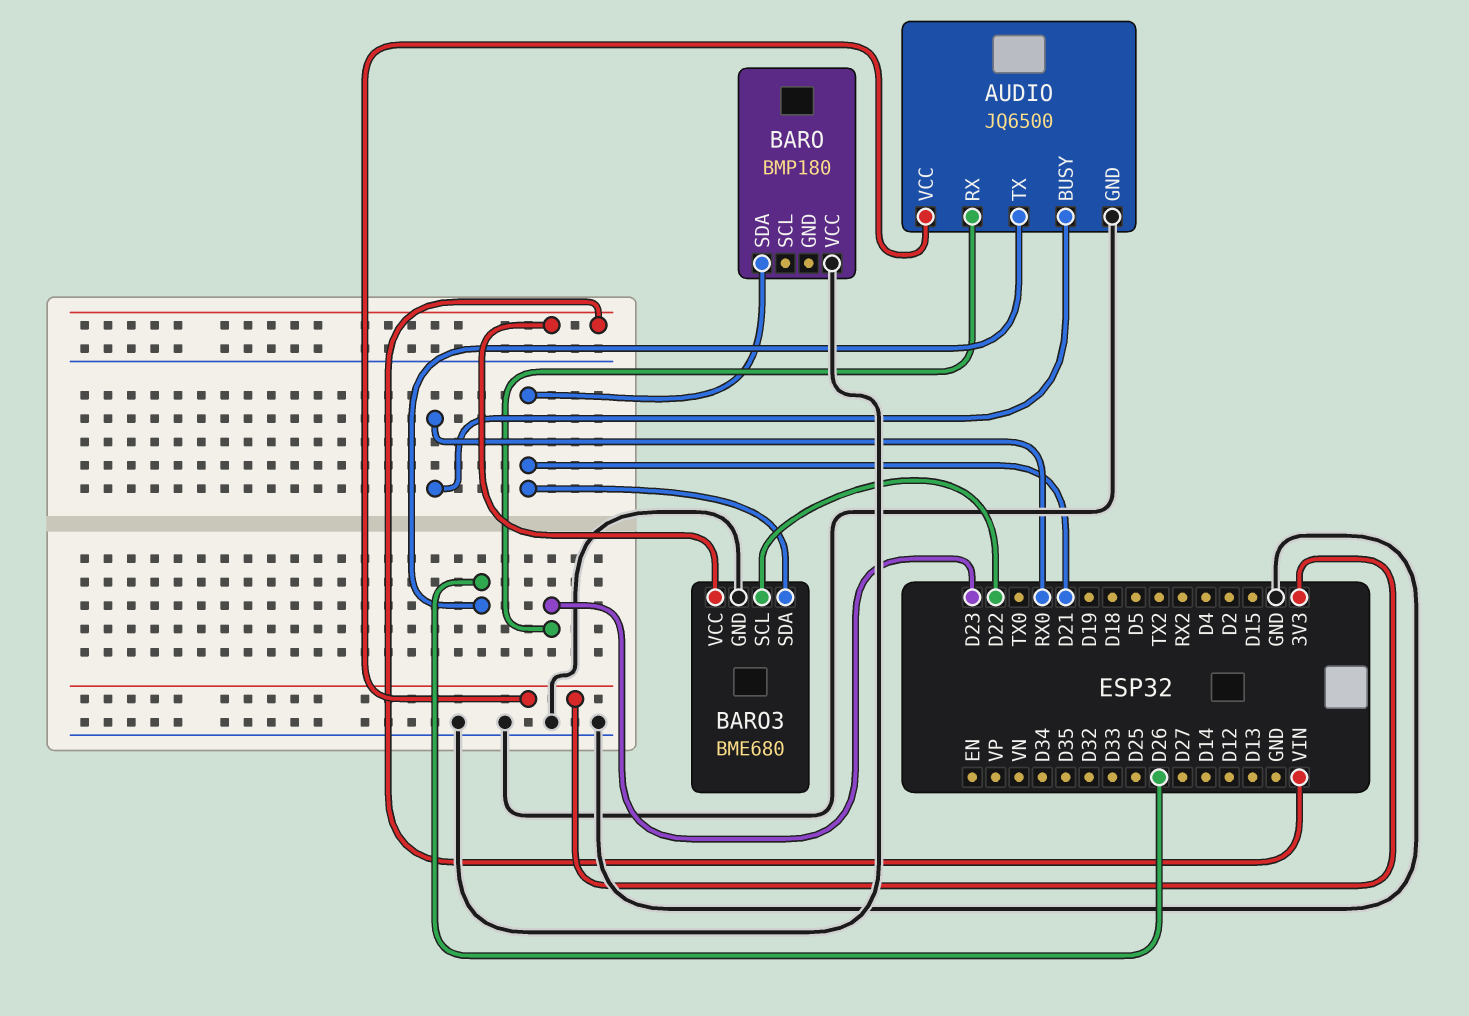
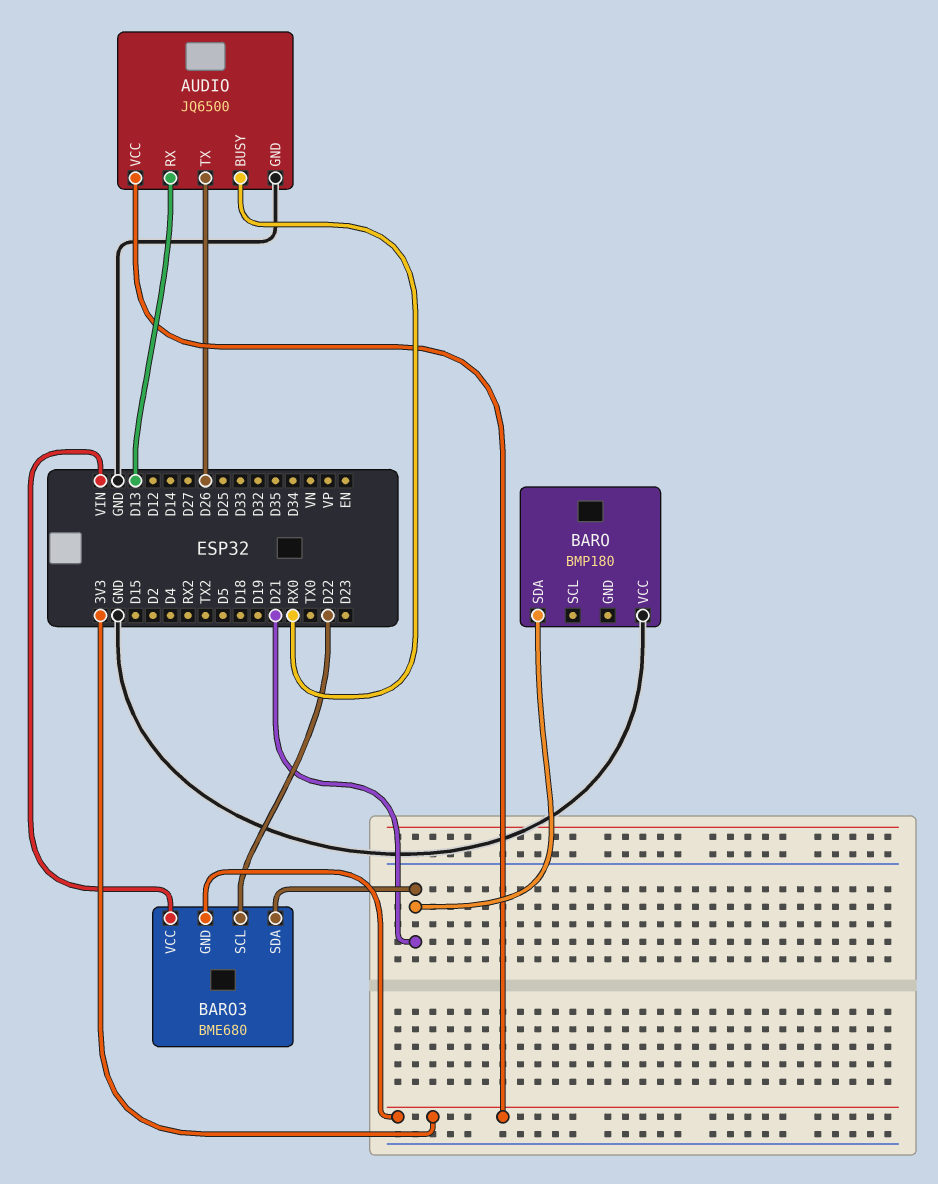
AUDIO pin RX: D23 -> D13
BARO3 pin GND: GND -> 3V3

